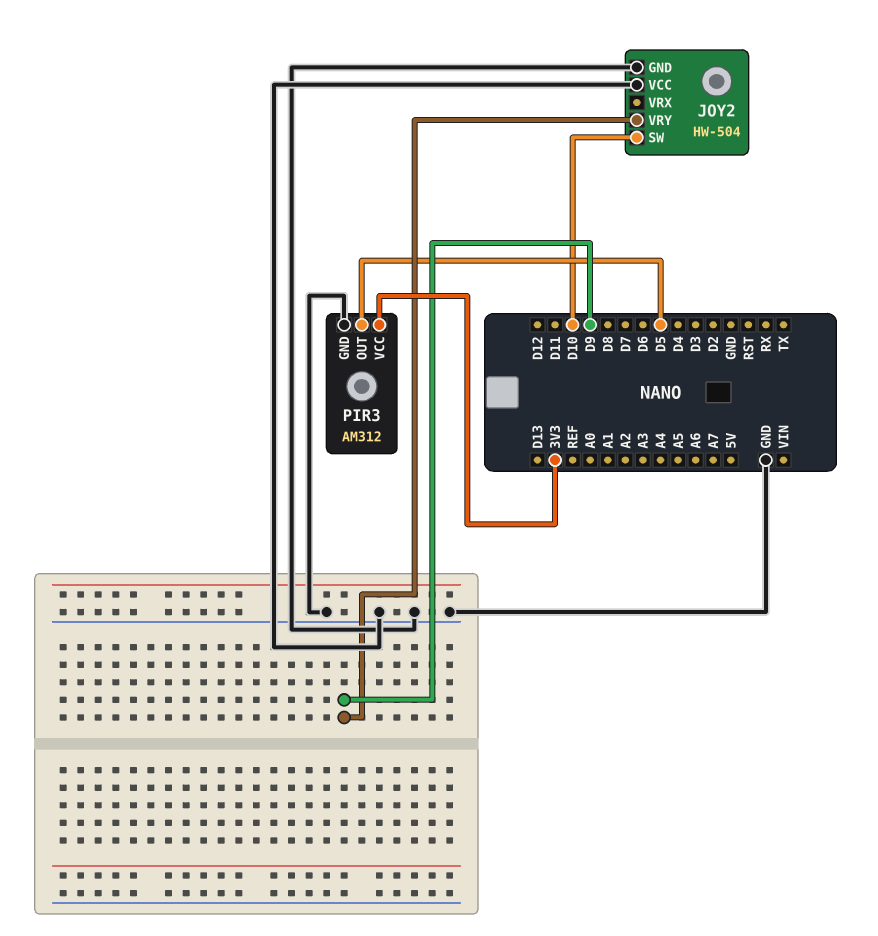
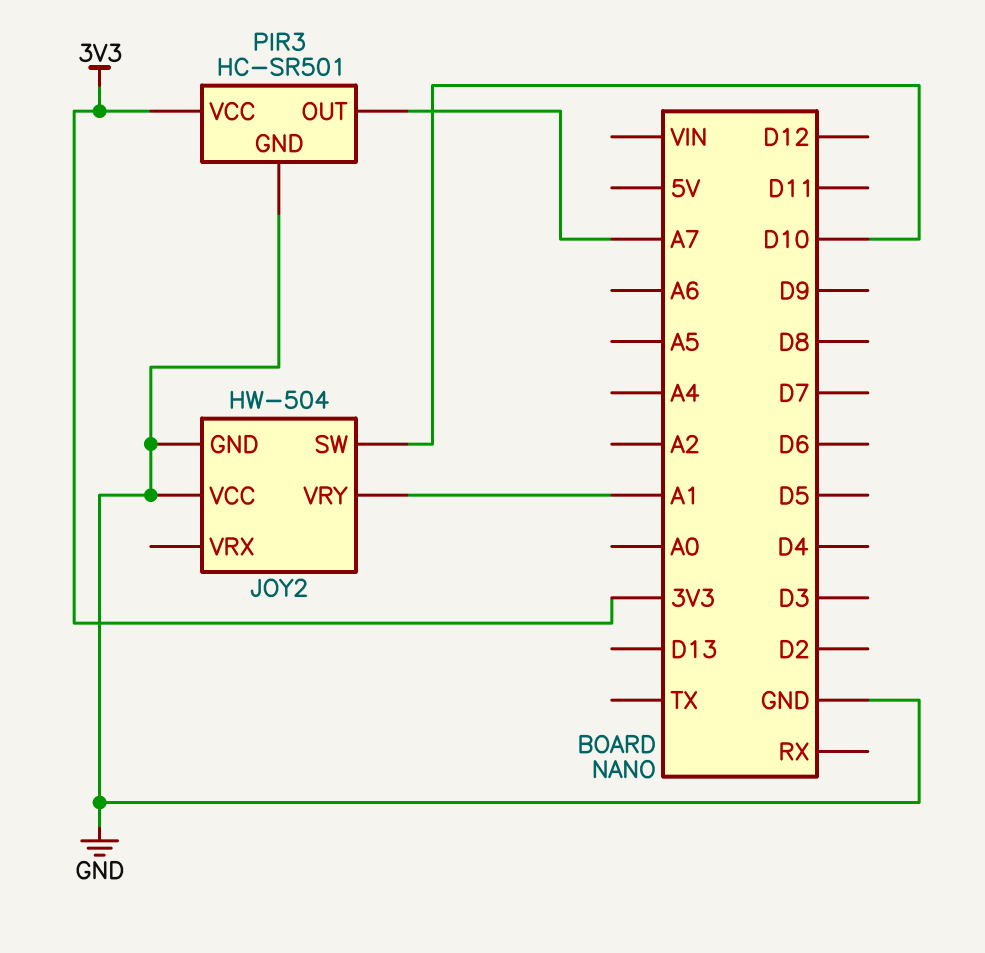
JOY2 pin VRY: D9 -> A1
PIR3: AM312 -> HC-SR501
PIR3 pin OUT: D5 -> A7

